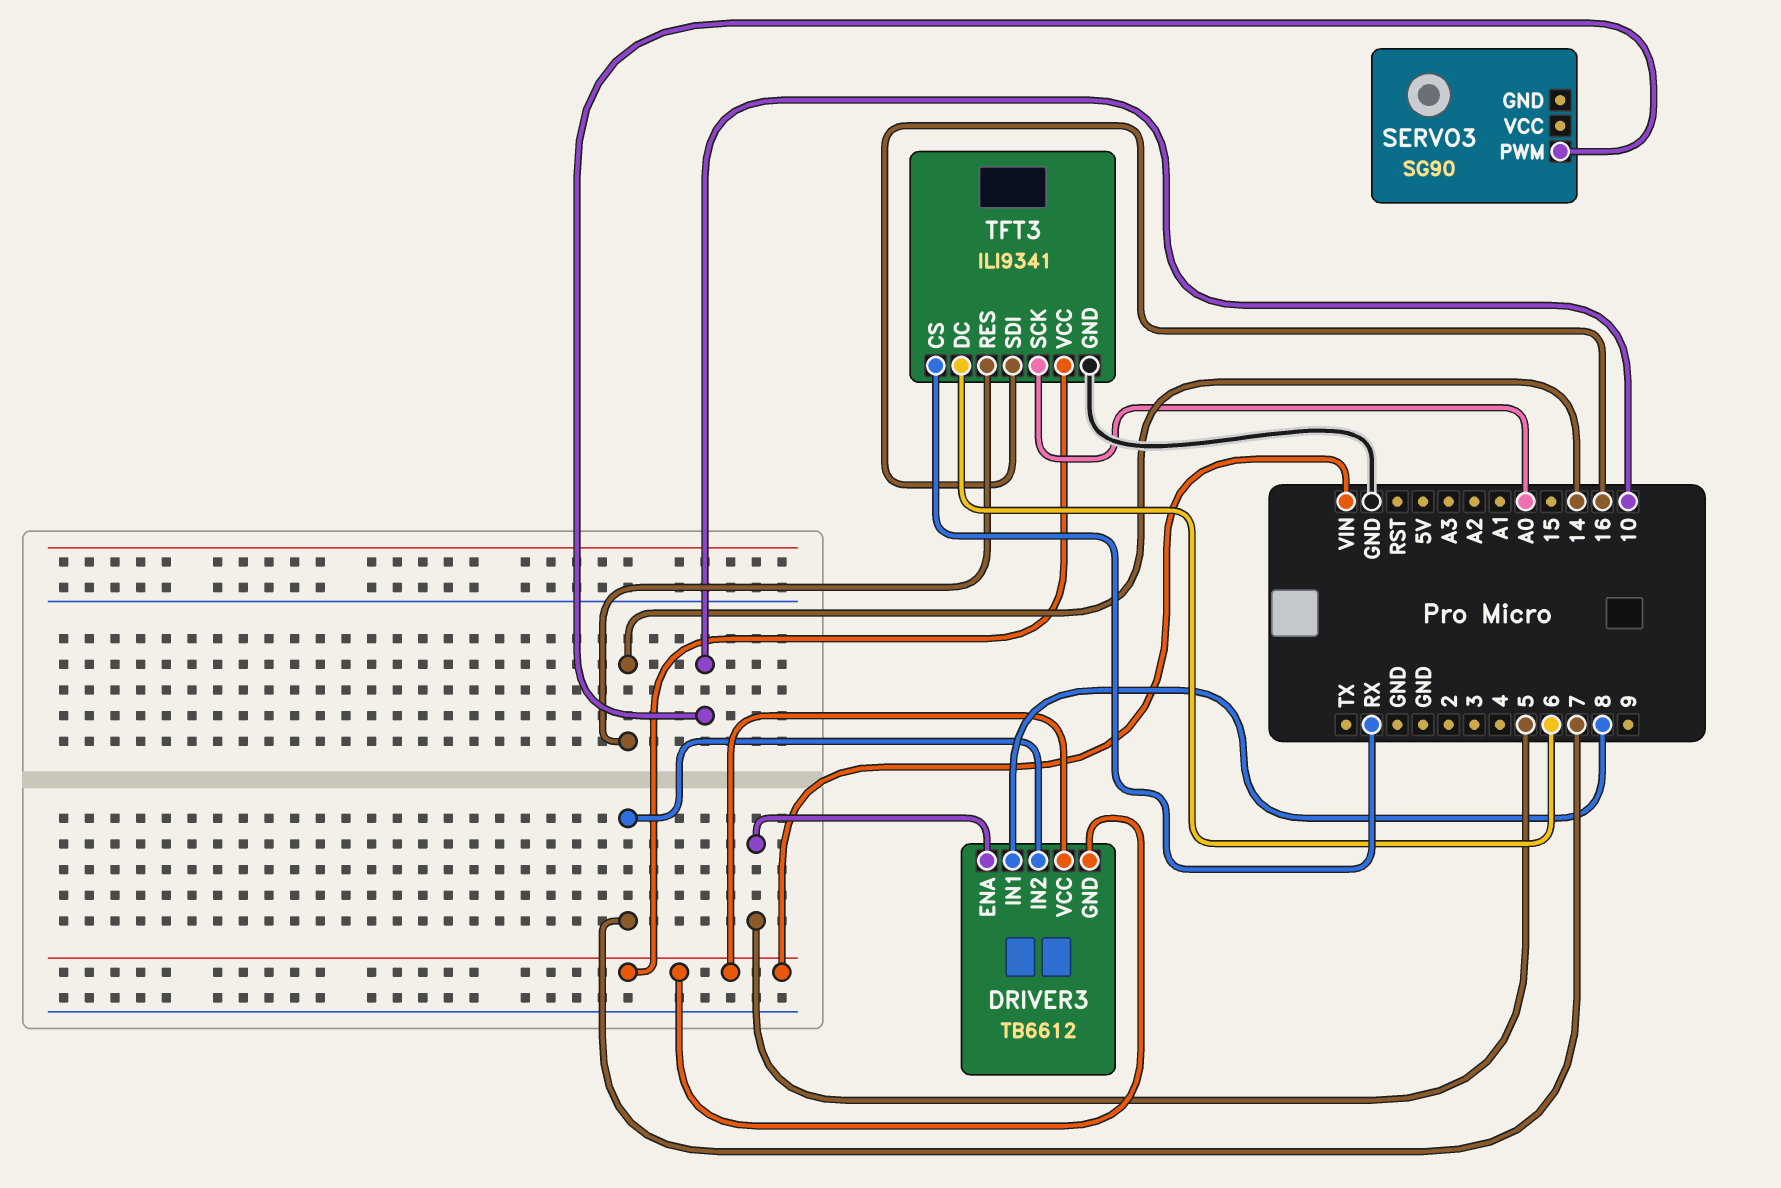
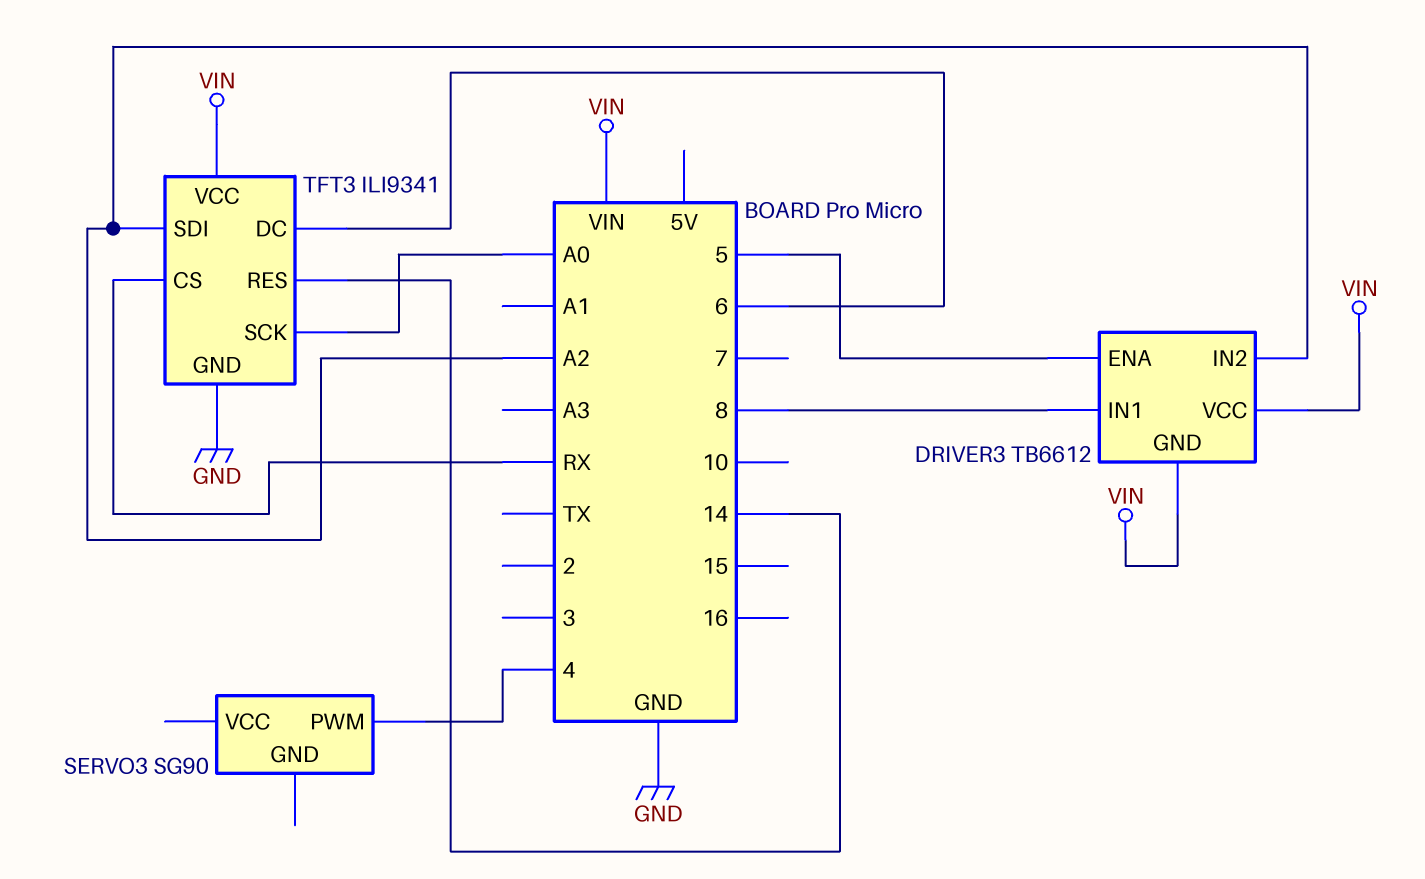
DRIVER3 pin IN2: 7 -> A2
SERVO3 pin PWM: 10 -> 4
TFT3 pin SDI: 16 -> A2

